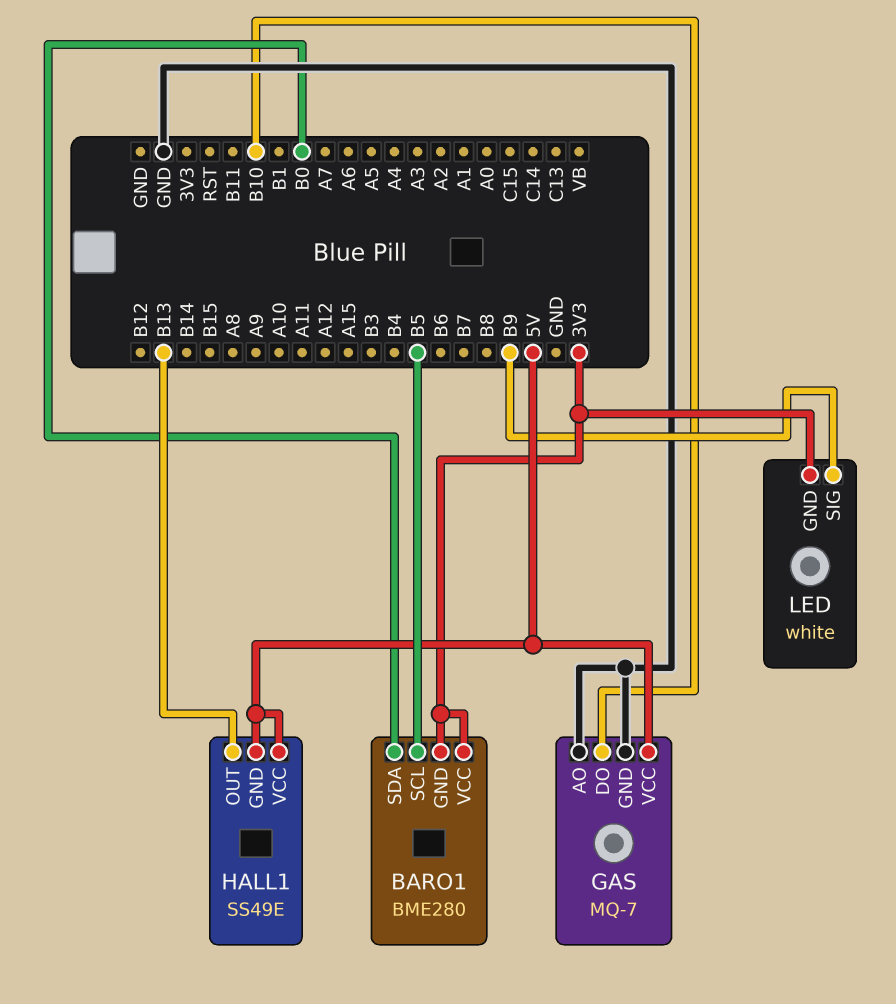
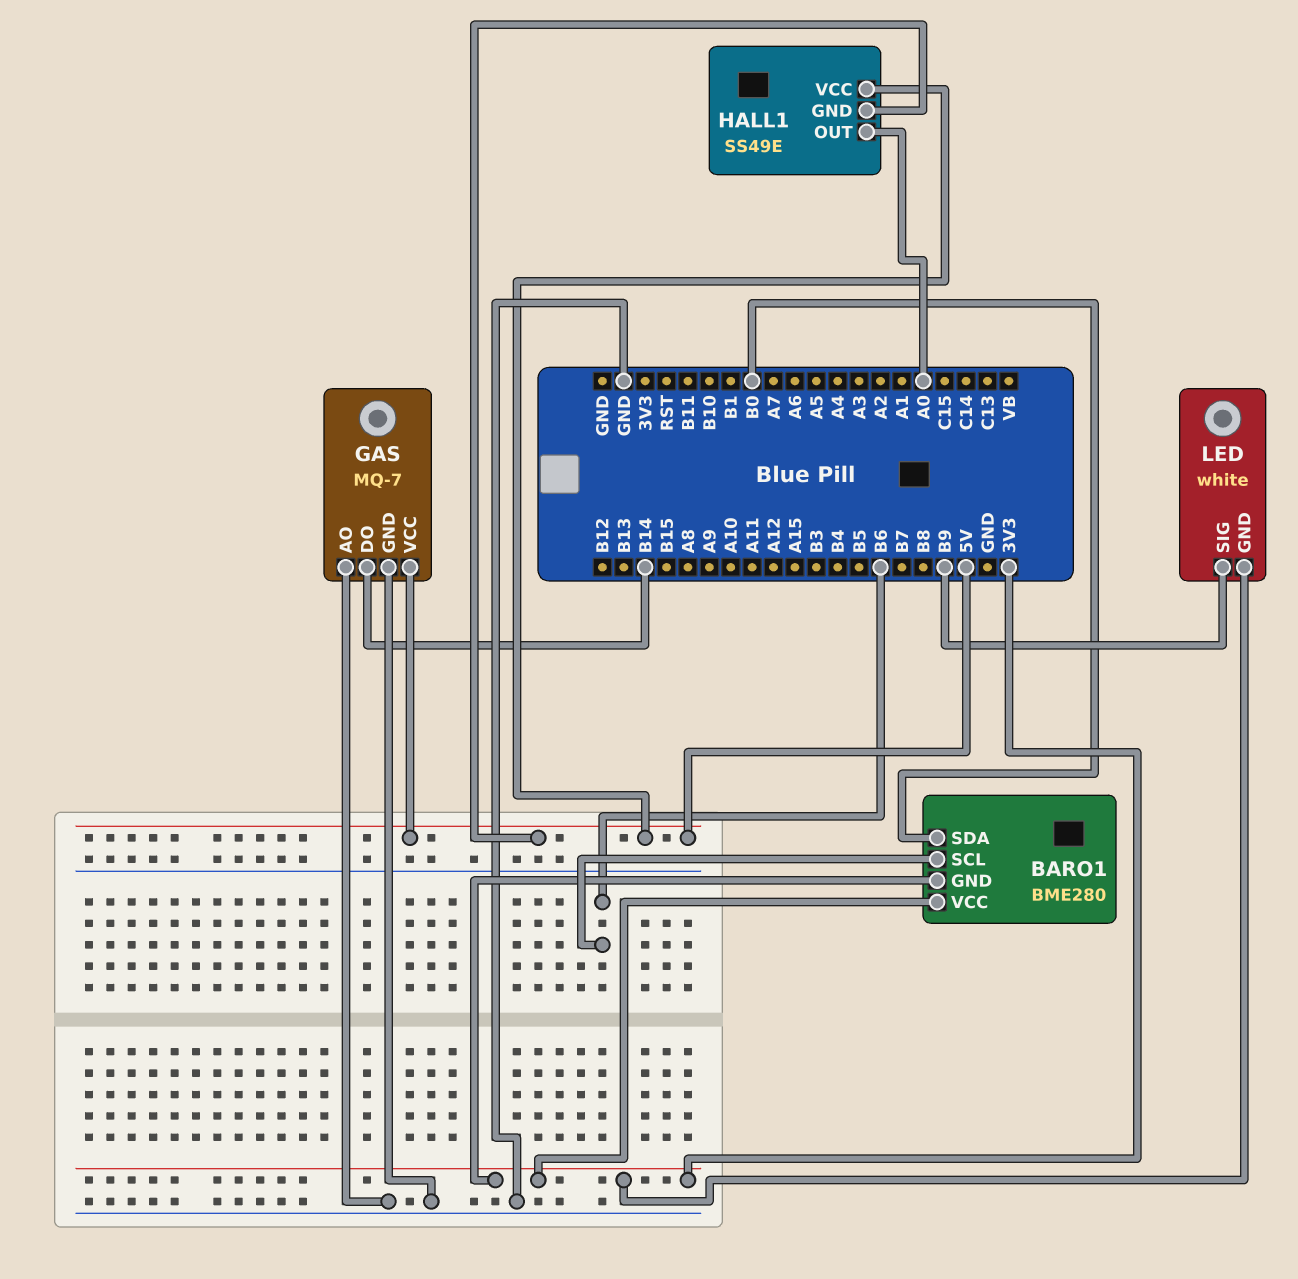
BARO1 pin SCL: B5 -> B6
GAS pin DO: B10 -> B14
HALL1 pin OUT: B13 -> A0

